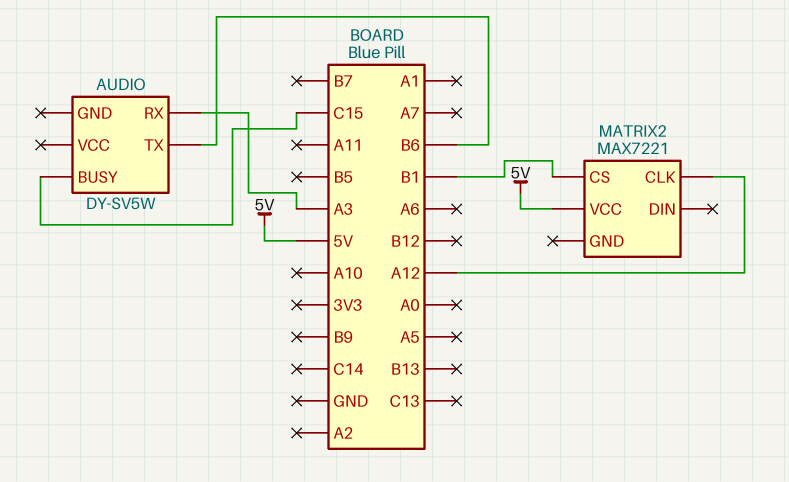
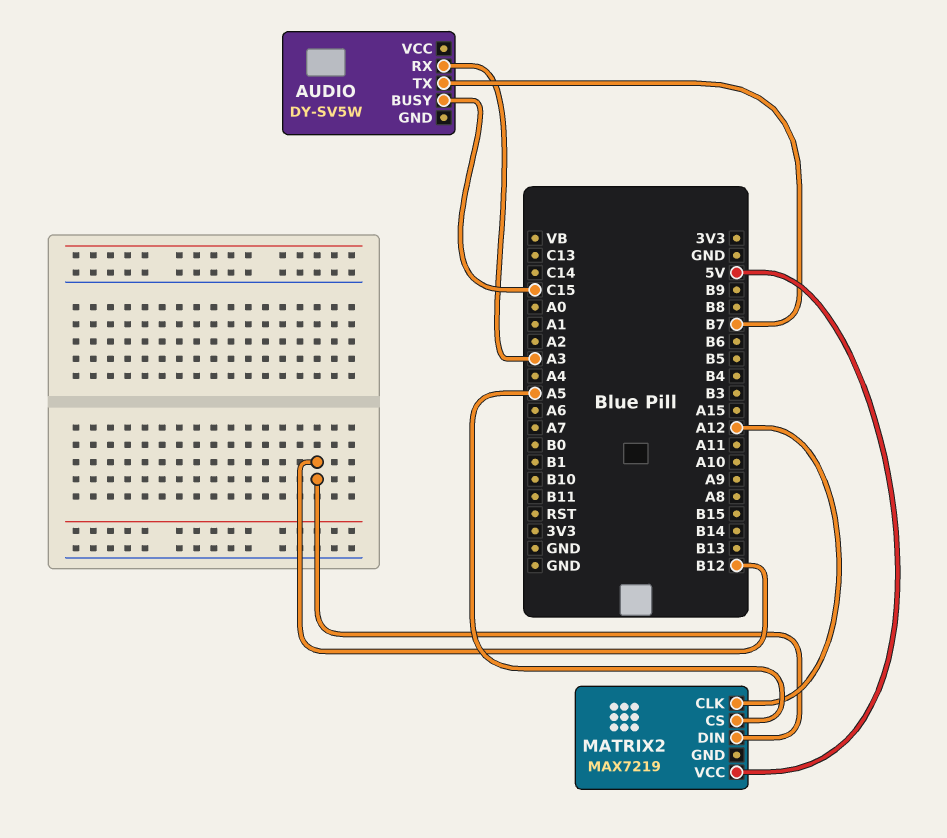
AUDIO pin TX: B6 -> B7
MATRIX2: MAX7221 -> MAX7219
MATRIX2 pin CS: B1 -> A5
MATRIX2 pin DIN: none -> B12

